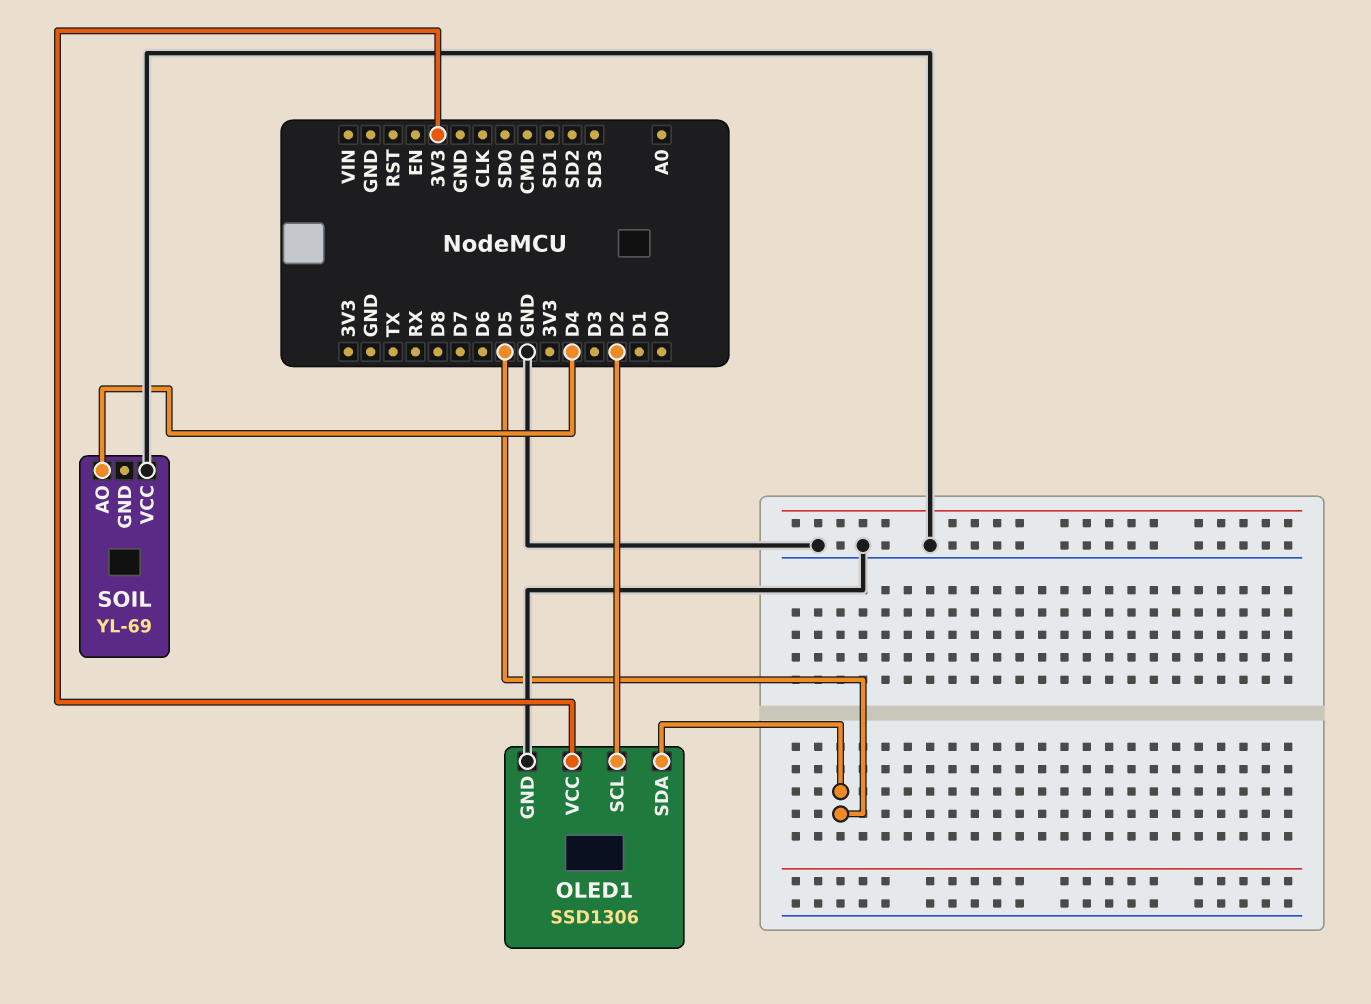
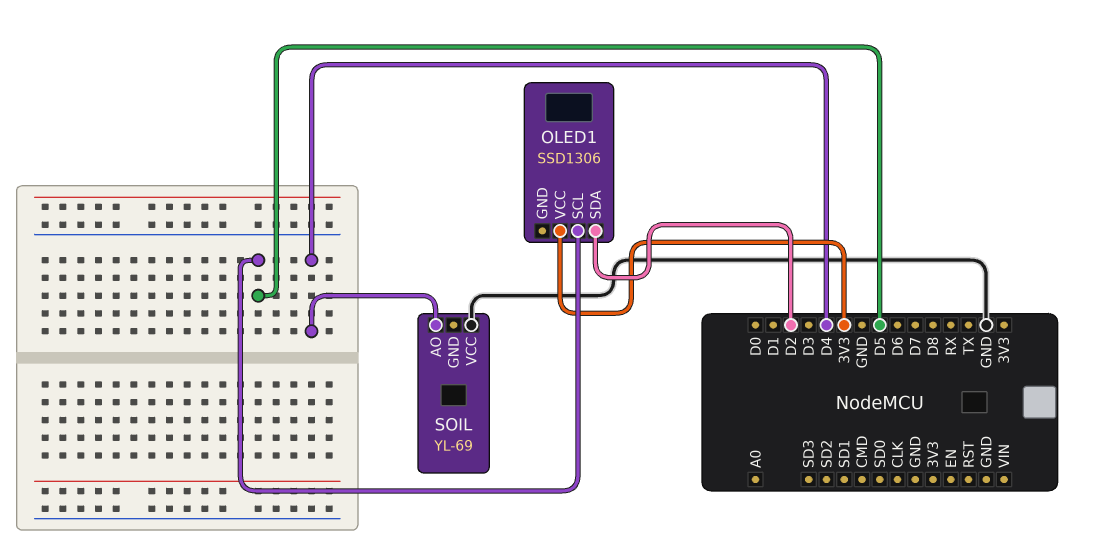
OLED1 pin GND: GND -> none
OLED1 pin SCL: D2 -> D5
OLED1 pin SDA: D5 -> D2

